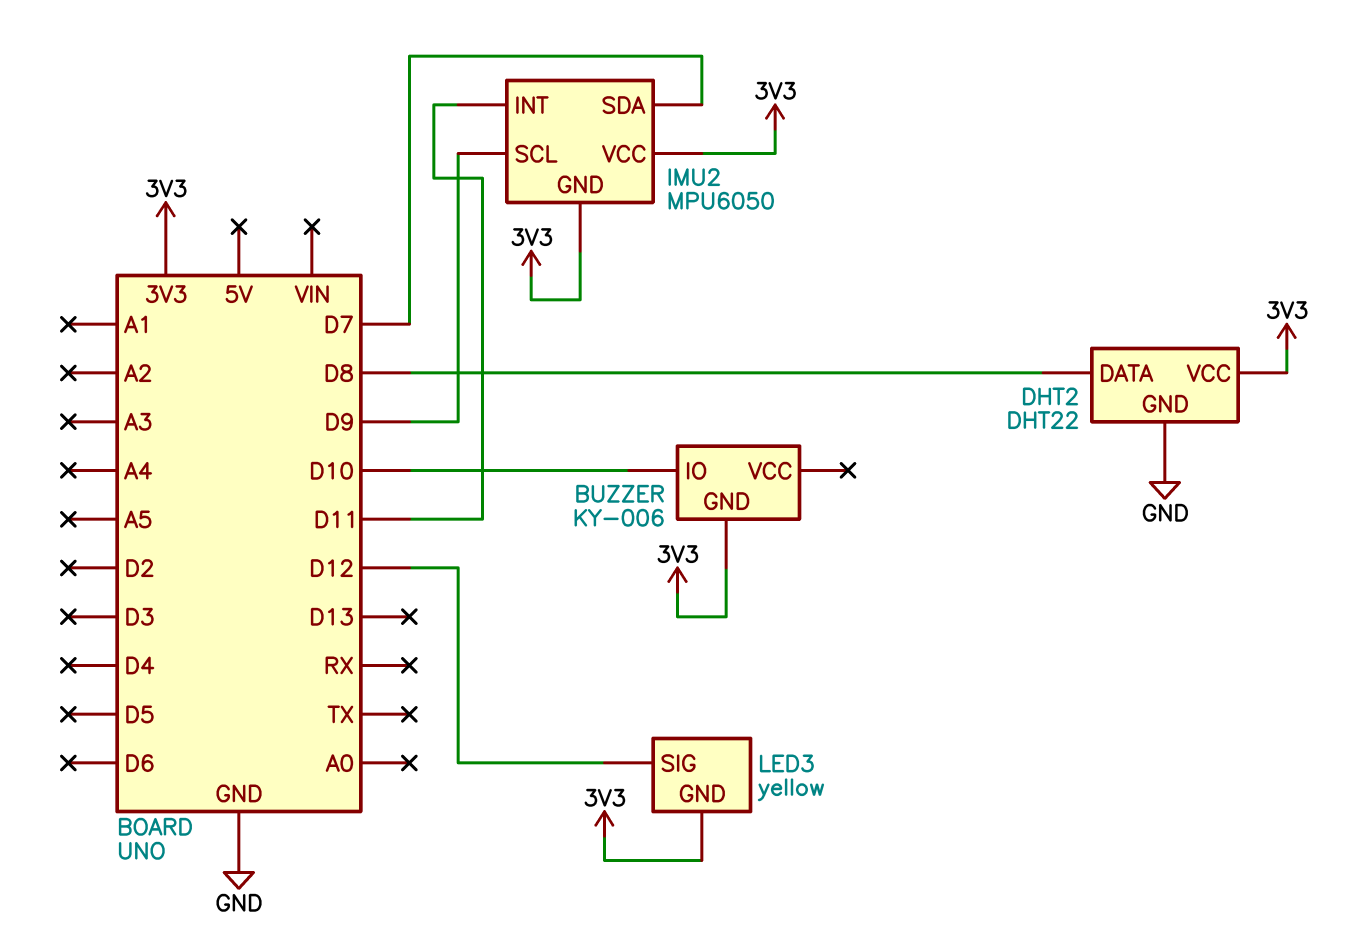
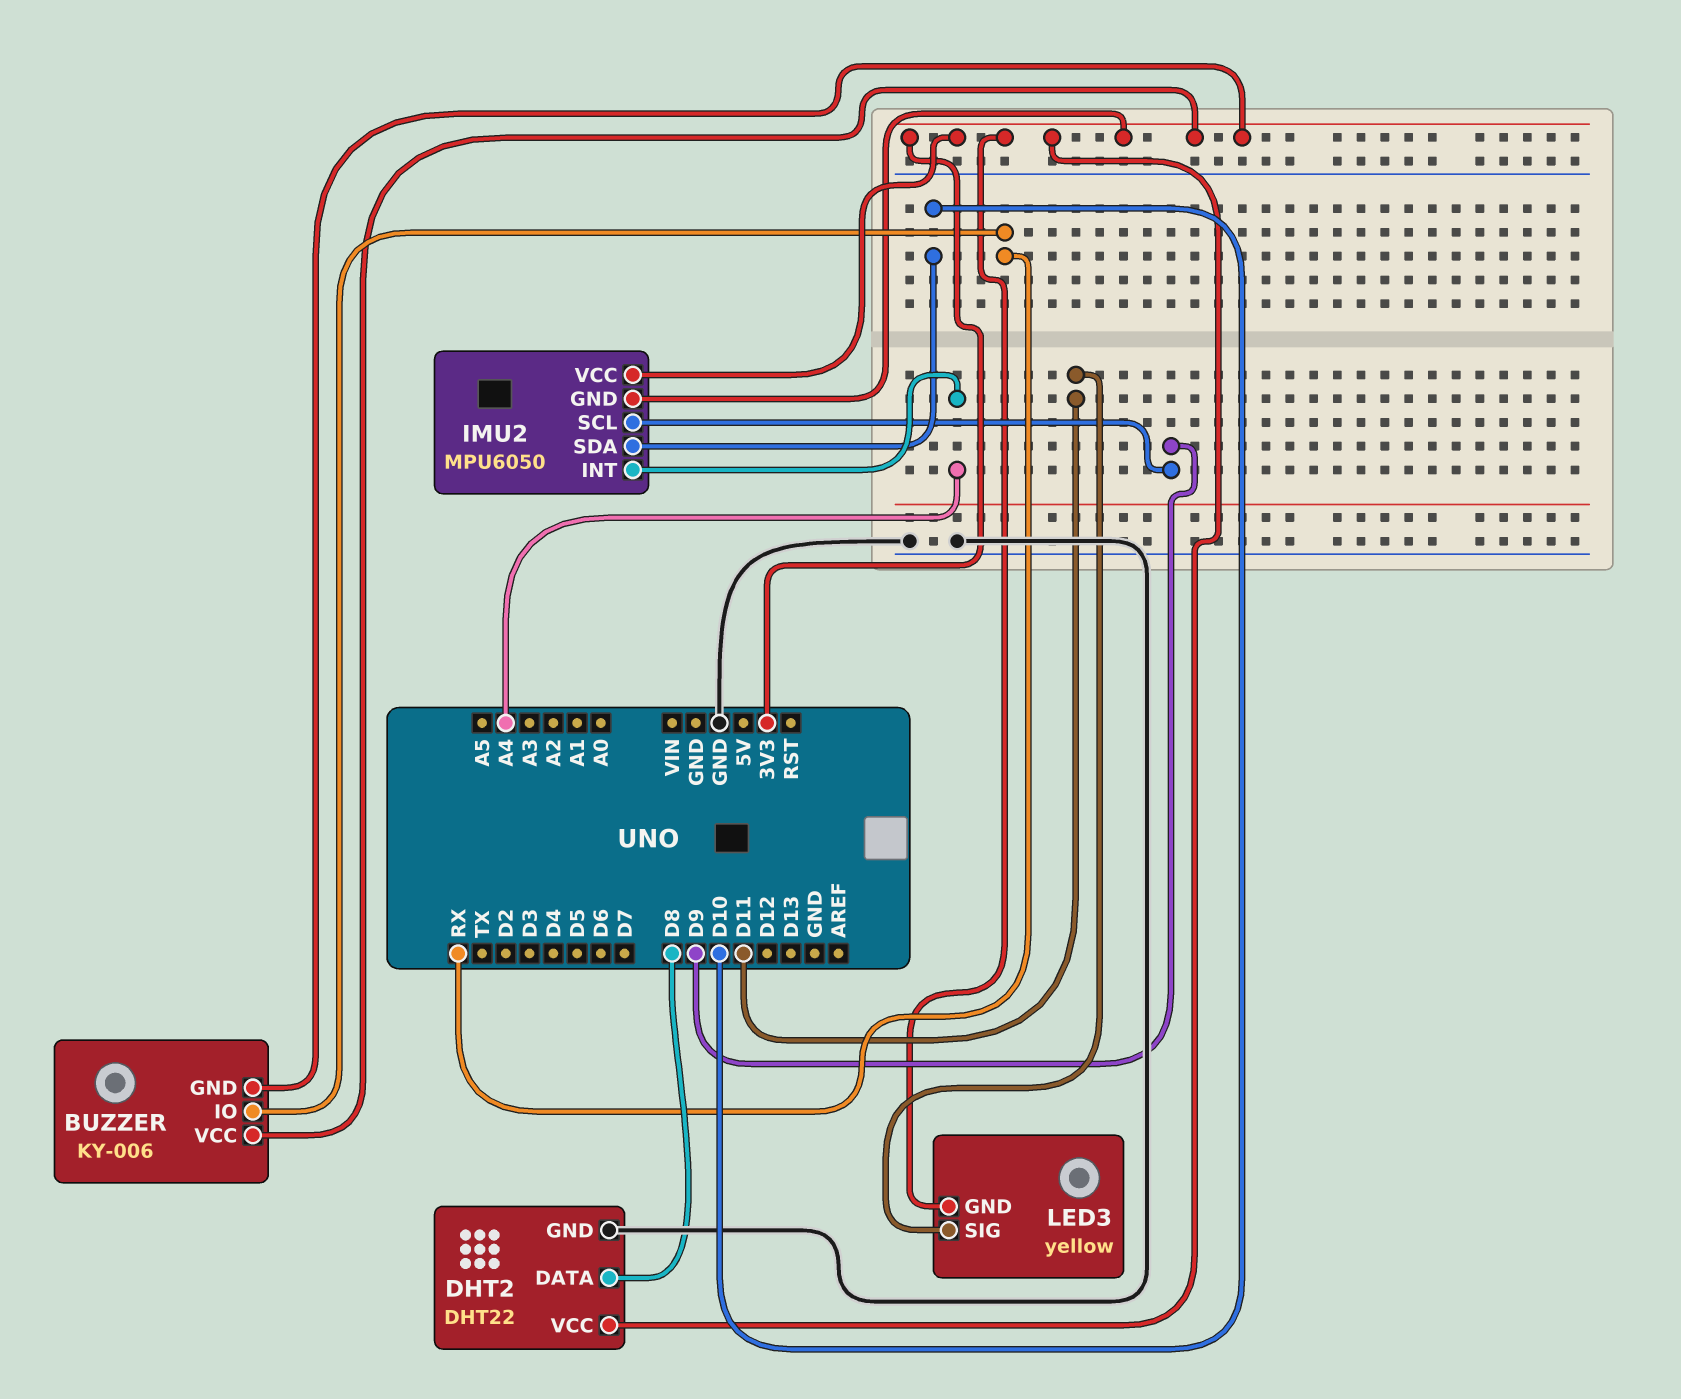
BUZZER pin IO: D10 -> RX
BUZZER pin VCC: none -> 3V3
IMU2 pin INT: D11 -> A4
IMU2 pin SDA: D7 -> D10
LED3 pin SIG: D12 -> D11

